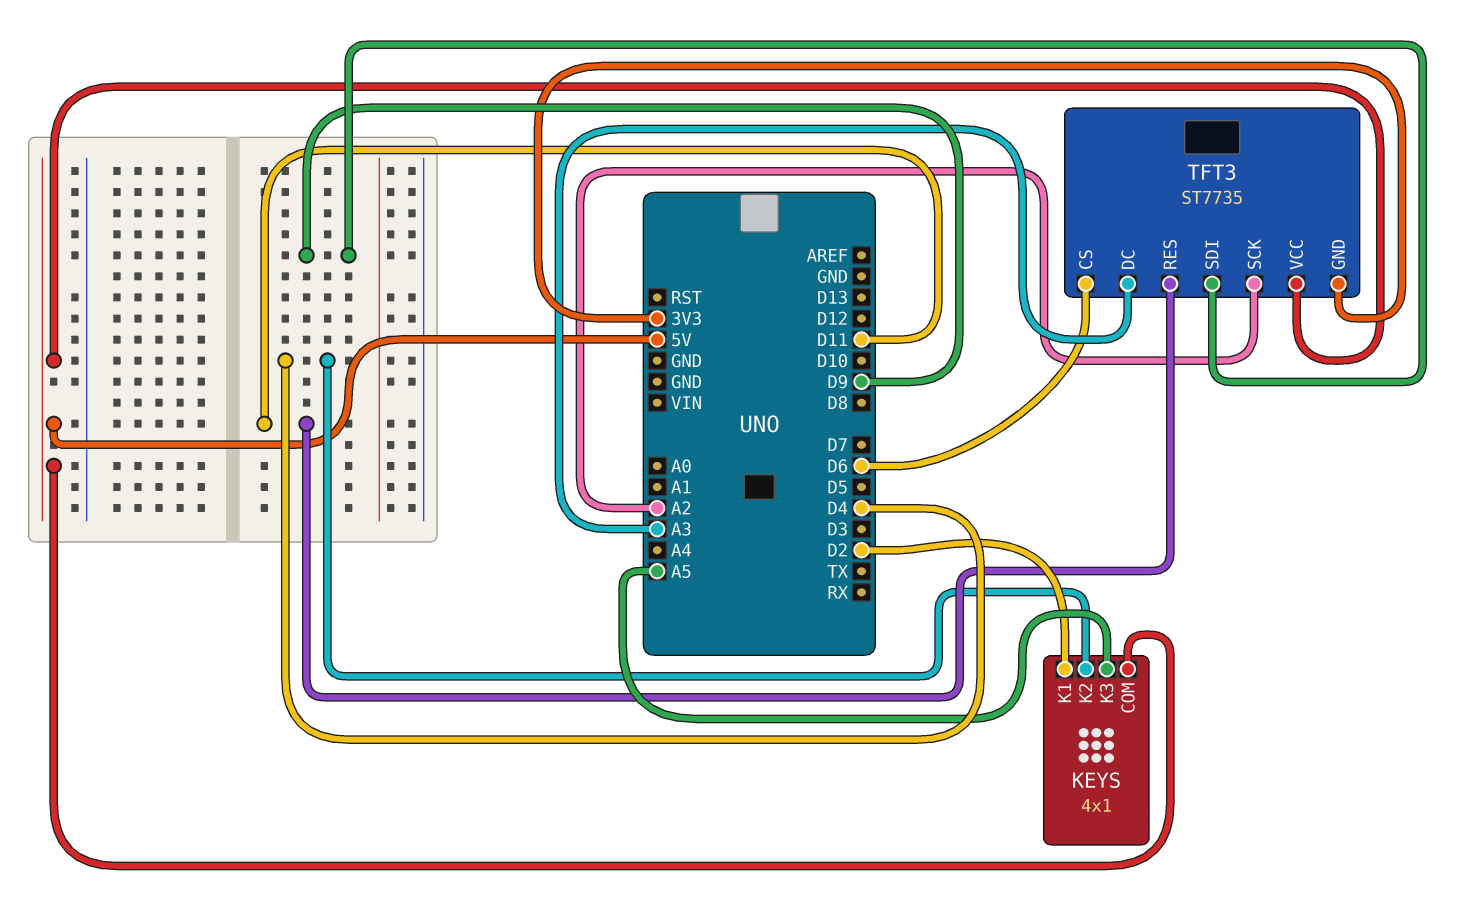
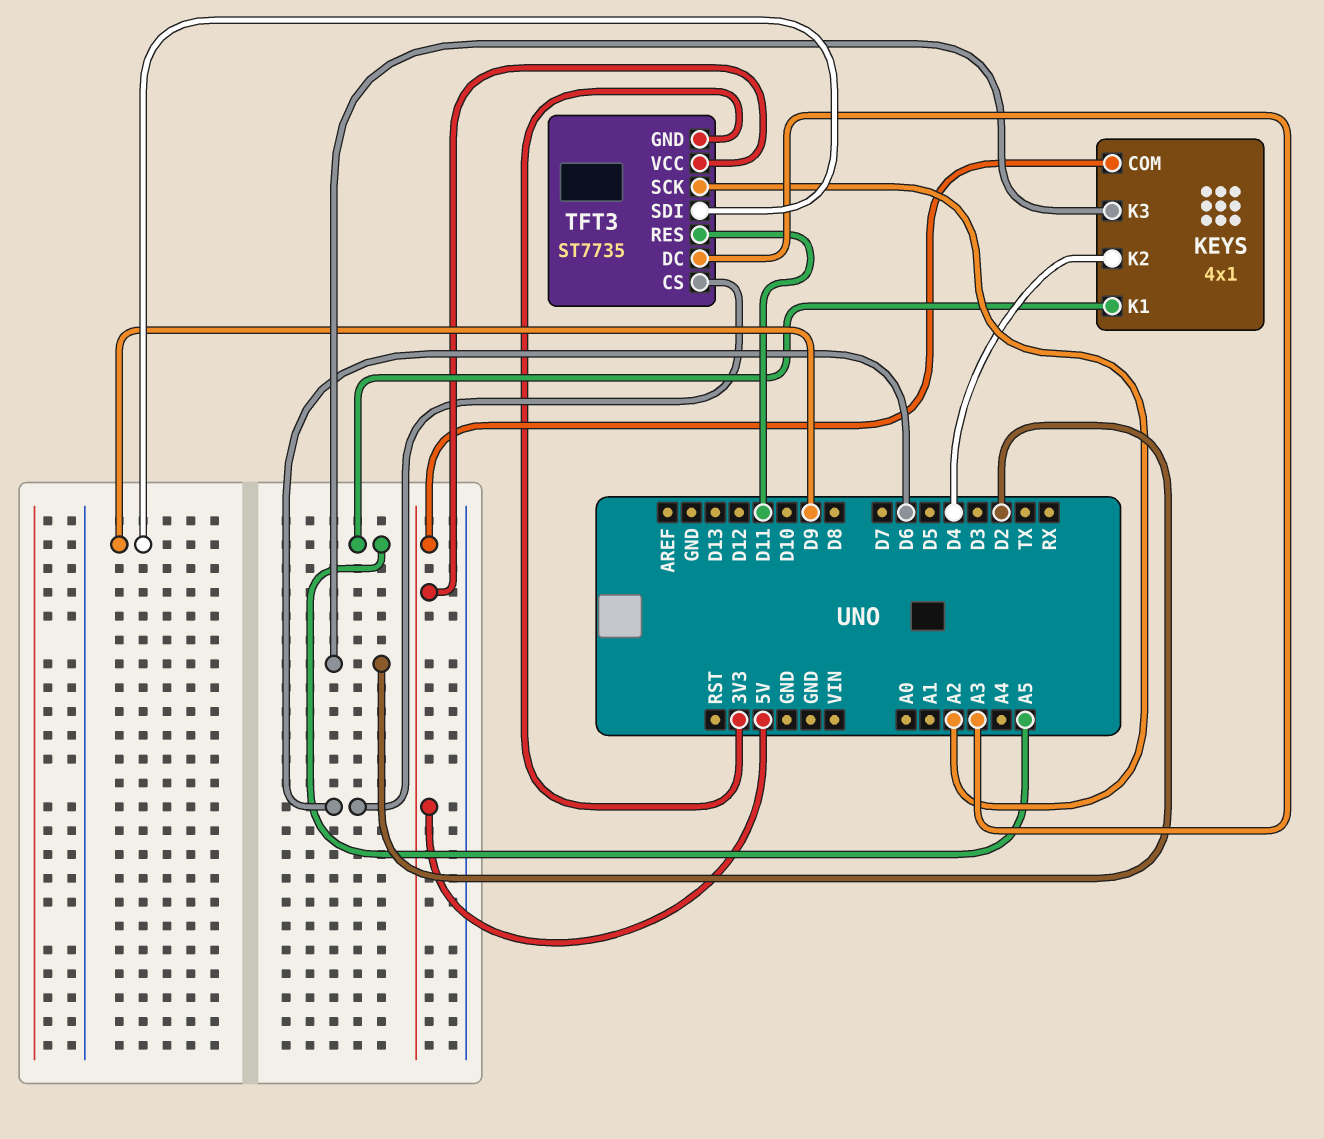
KEYS pin K1: D2 -> A5
KEYS pin K3: A5 -> D2

